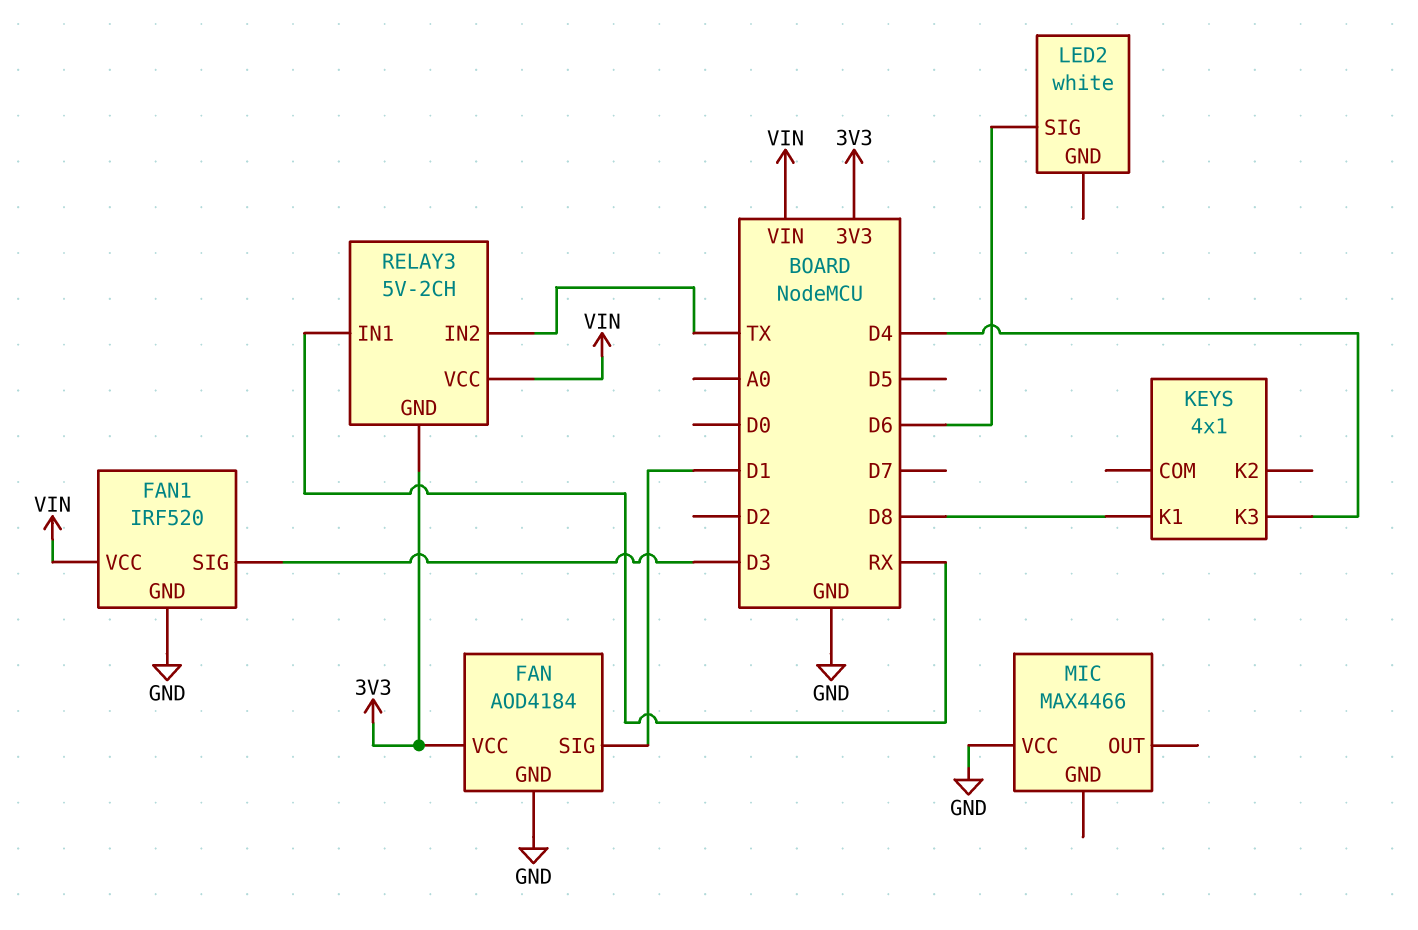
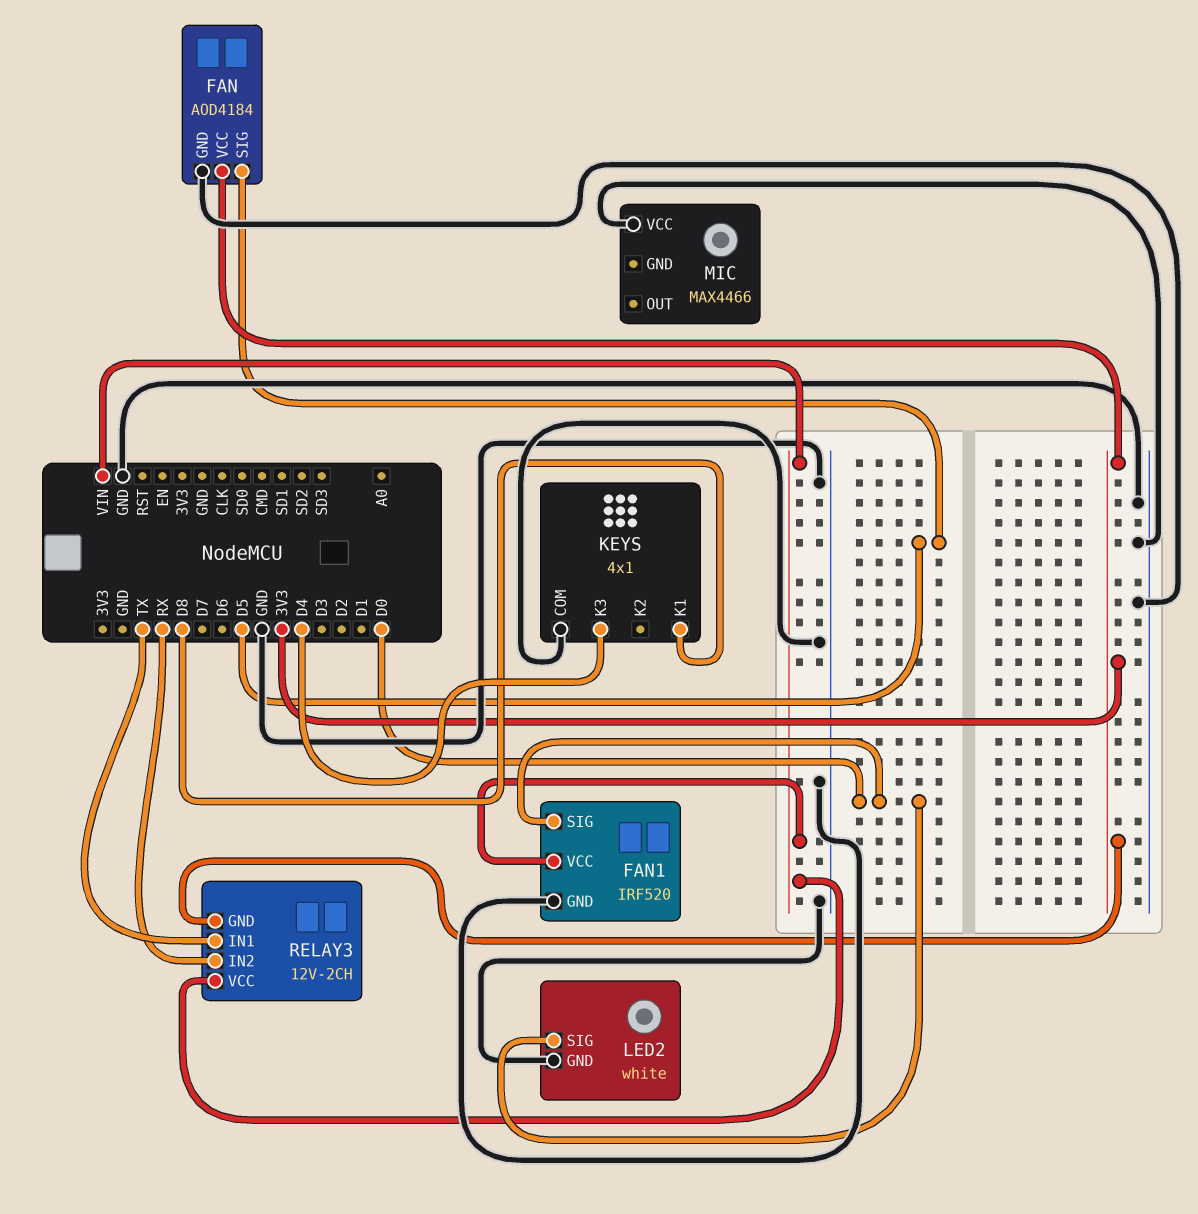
FAN pin SIG: D1 -> D5
FAN1 pin SIG: D3 -> D0
KEYS pin COM: none -> GND
LED2 pin GND: none -> GND
LED2 pin SIG: D6 -> D0
RELAY3: 5V-2CH -> 12V-2CH
RELAY3 pin IN1: RX -> TX
RELAY3 pin IN2: TX -> RX

